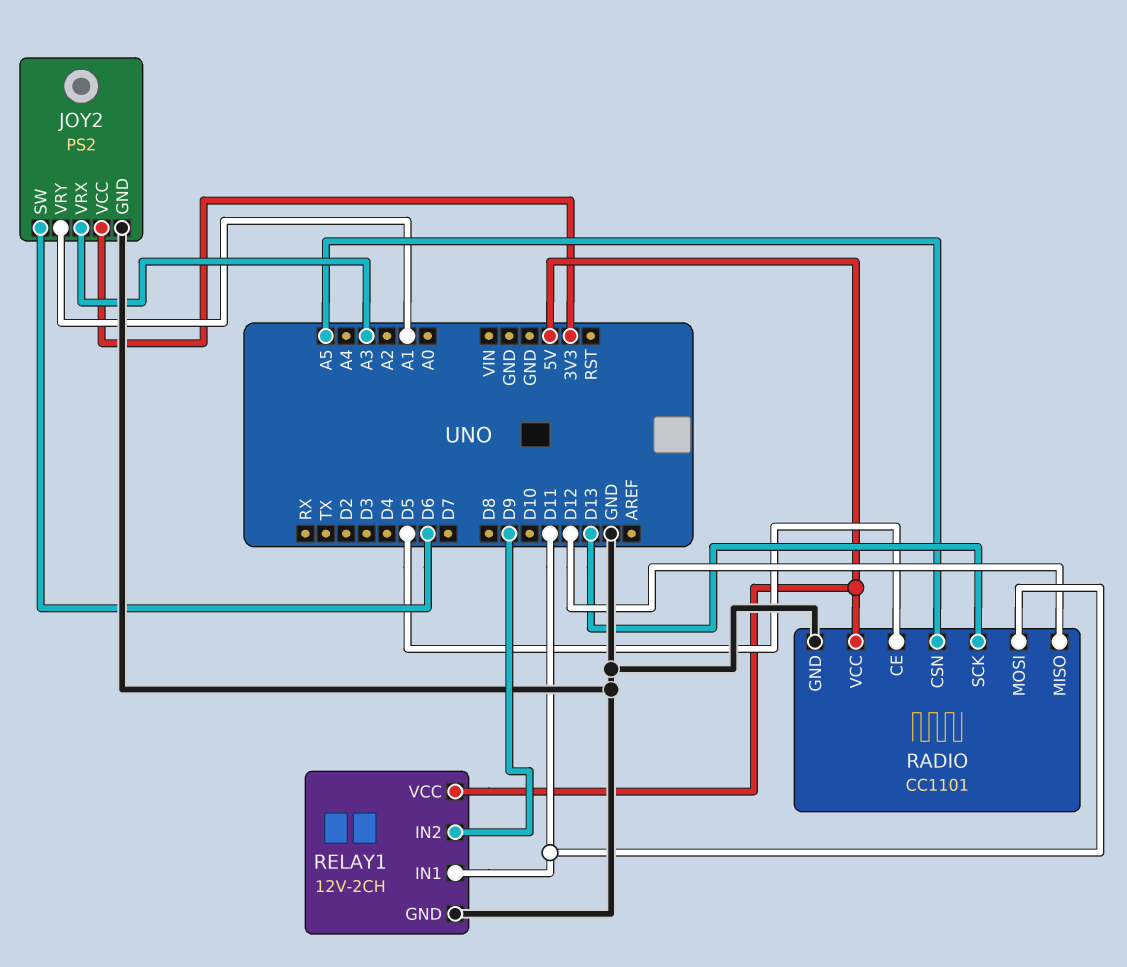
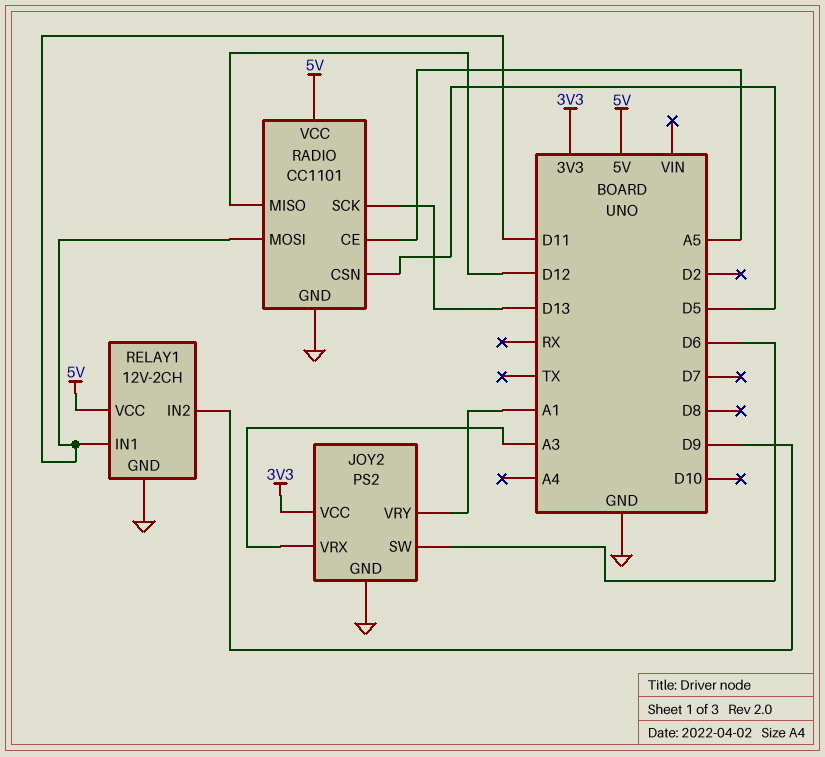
RADIO pin CE: D5 -> A5
RADIO pin CSN: A5 -> D5

